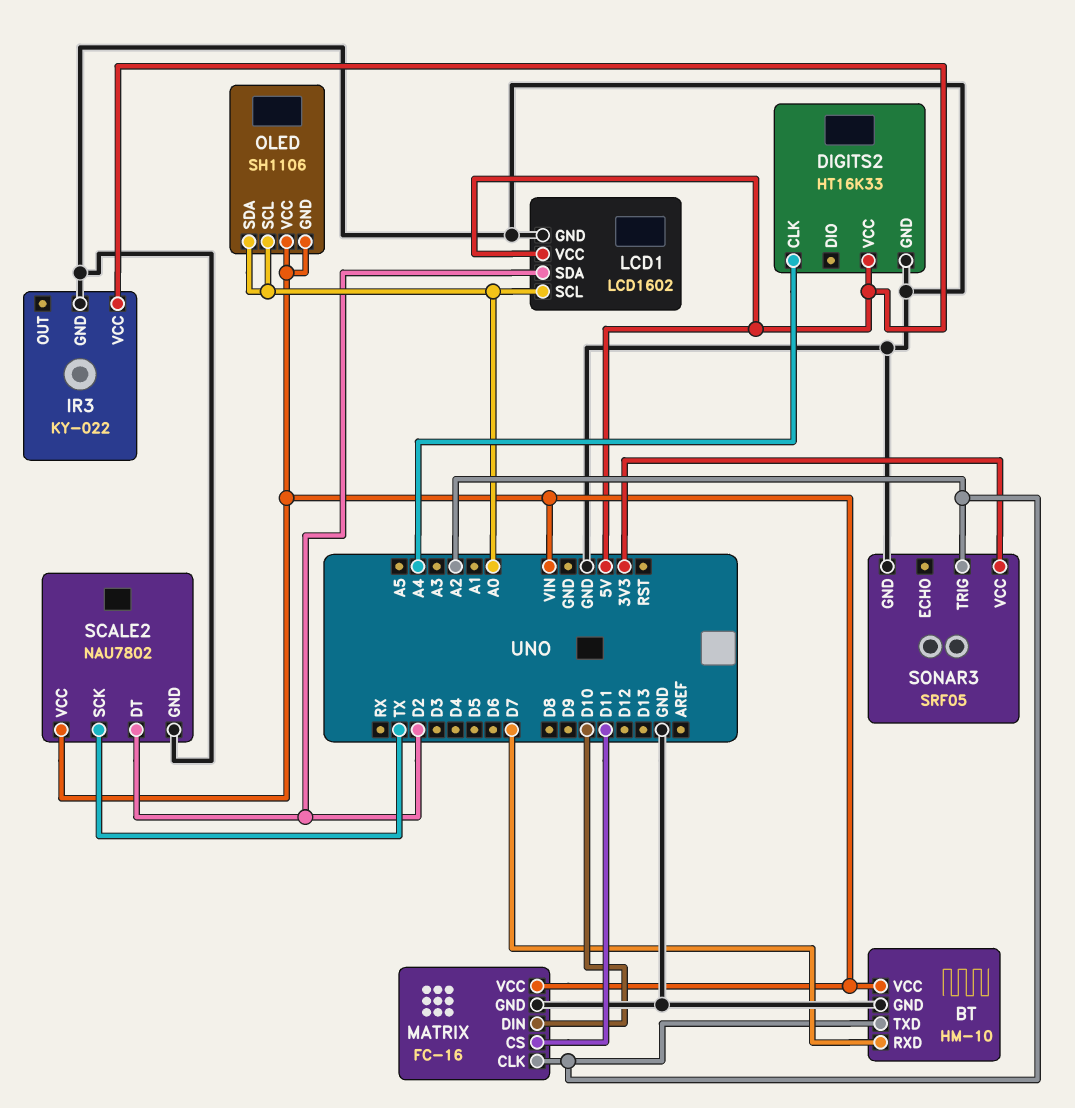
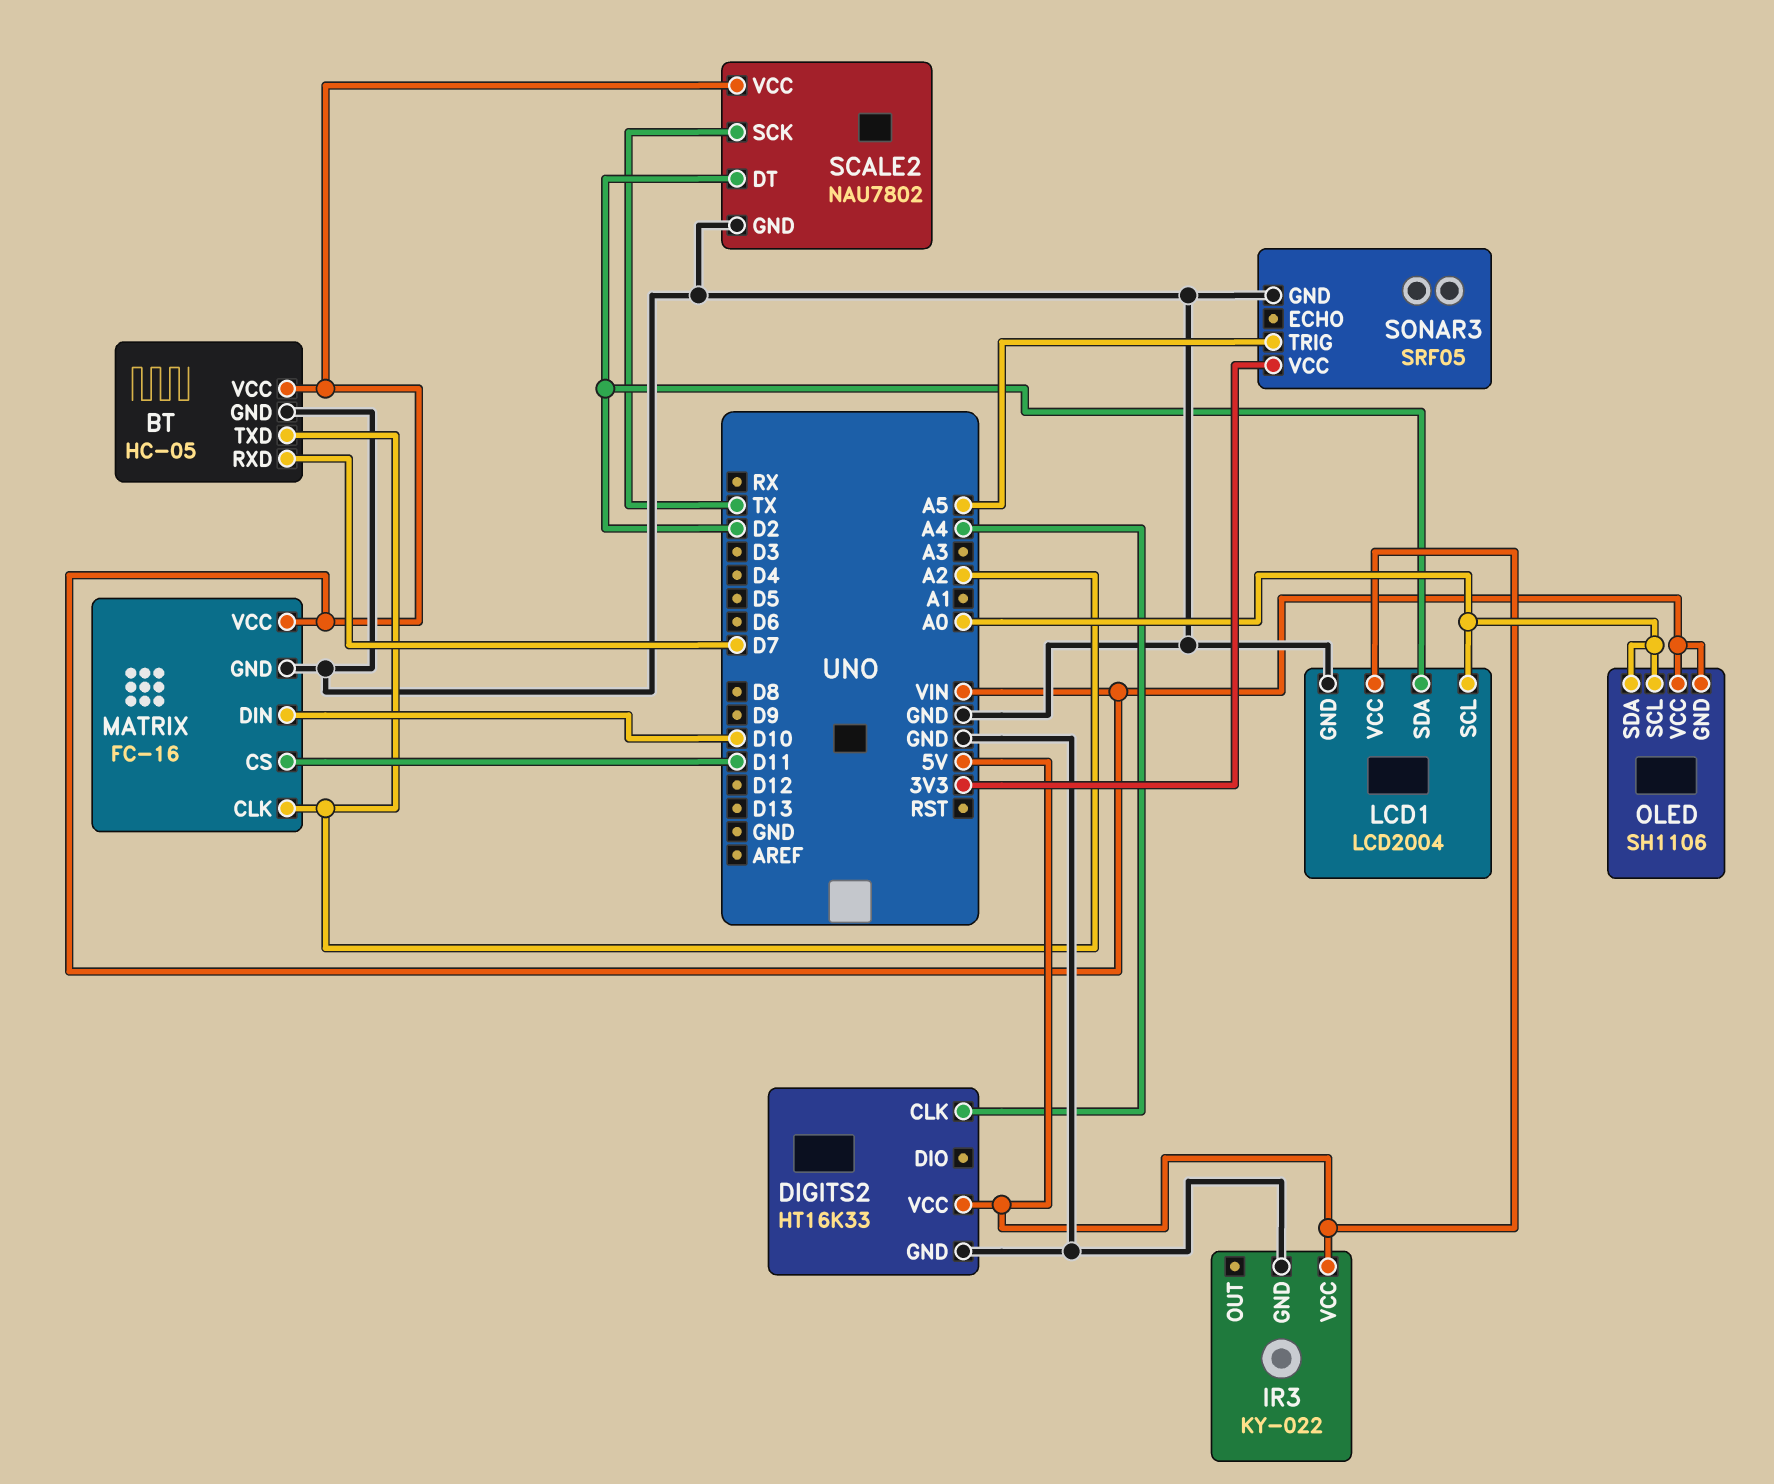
BT: HM-10 -> HC-05
LCD1: LCD1602 -> LCD2004
SONAR3 pin TRIG: A2 -> A5

